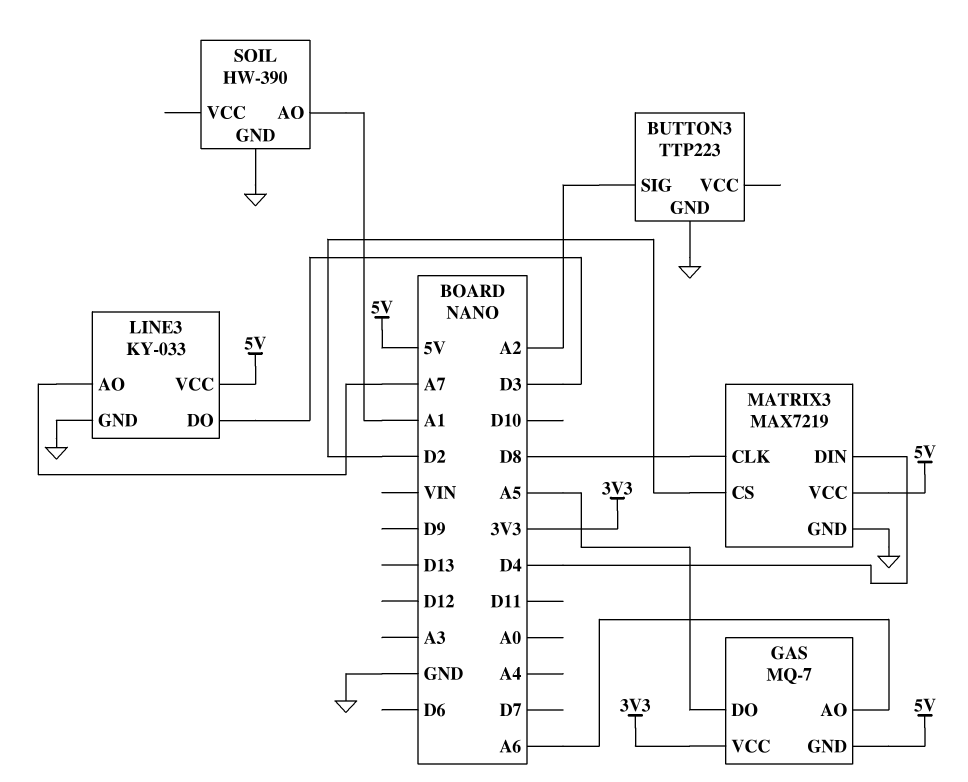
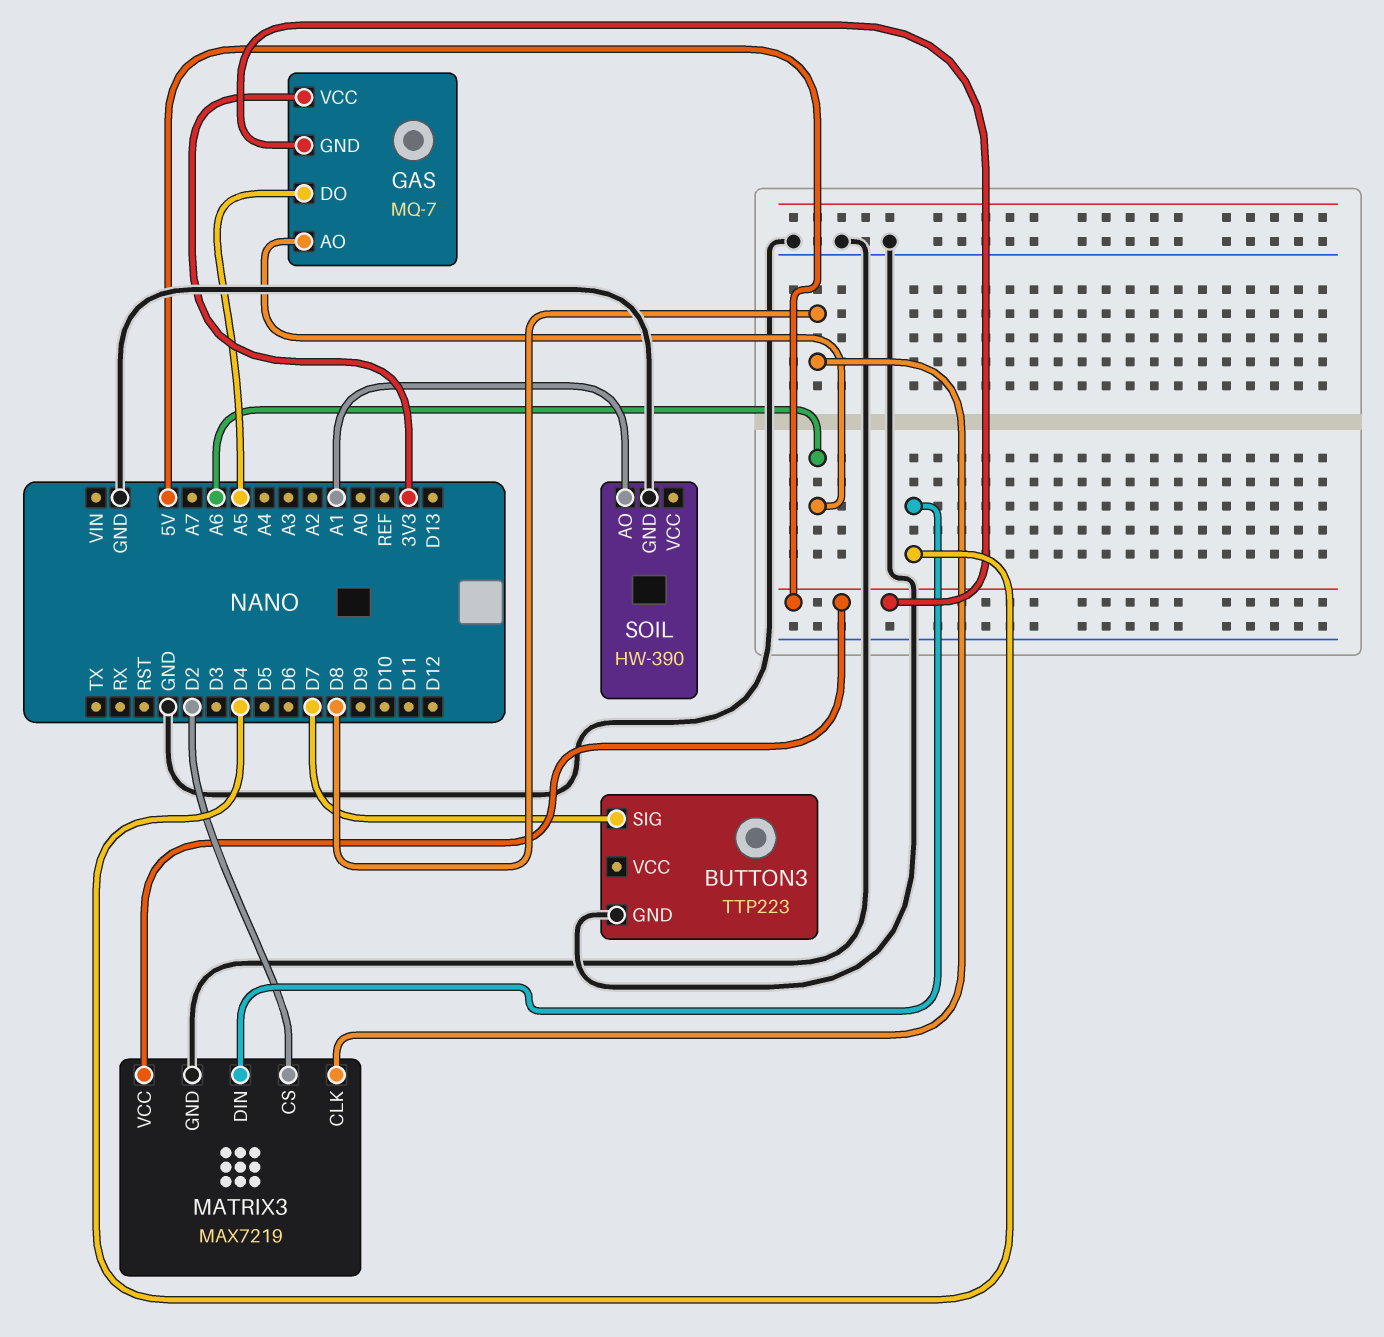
BUTTON3 pin SIG: A2 -> D7
LINE3: KY-033 -> none
LINE3 pin AO: A7 -> none
LINE3 pin DO: D3 -> none
LINE3 pin GND: GND -> none
LINE3 pin VCC: 5V -> none

